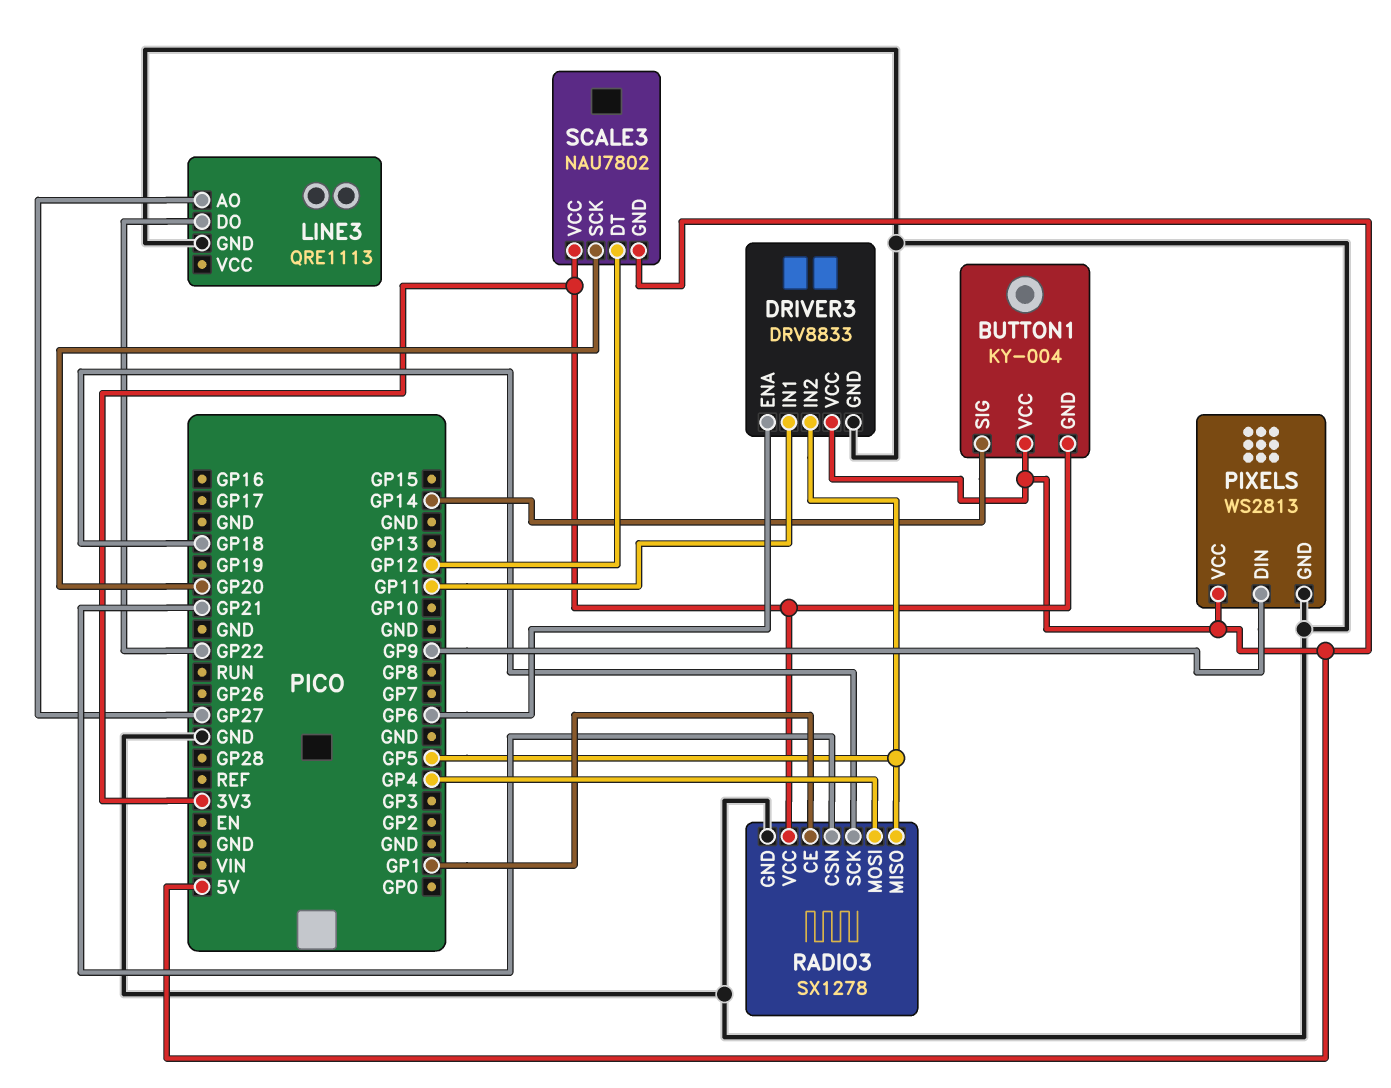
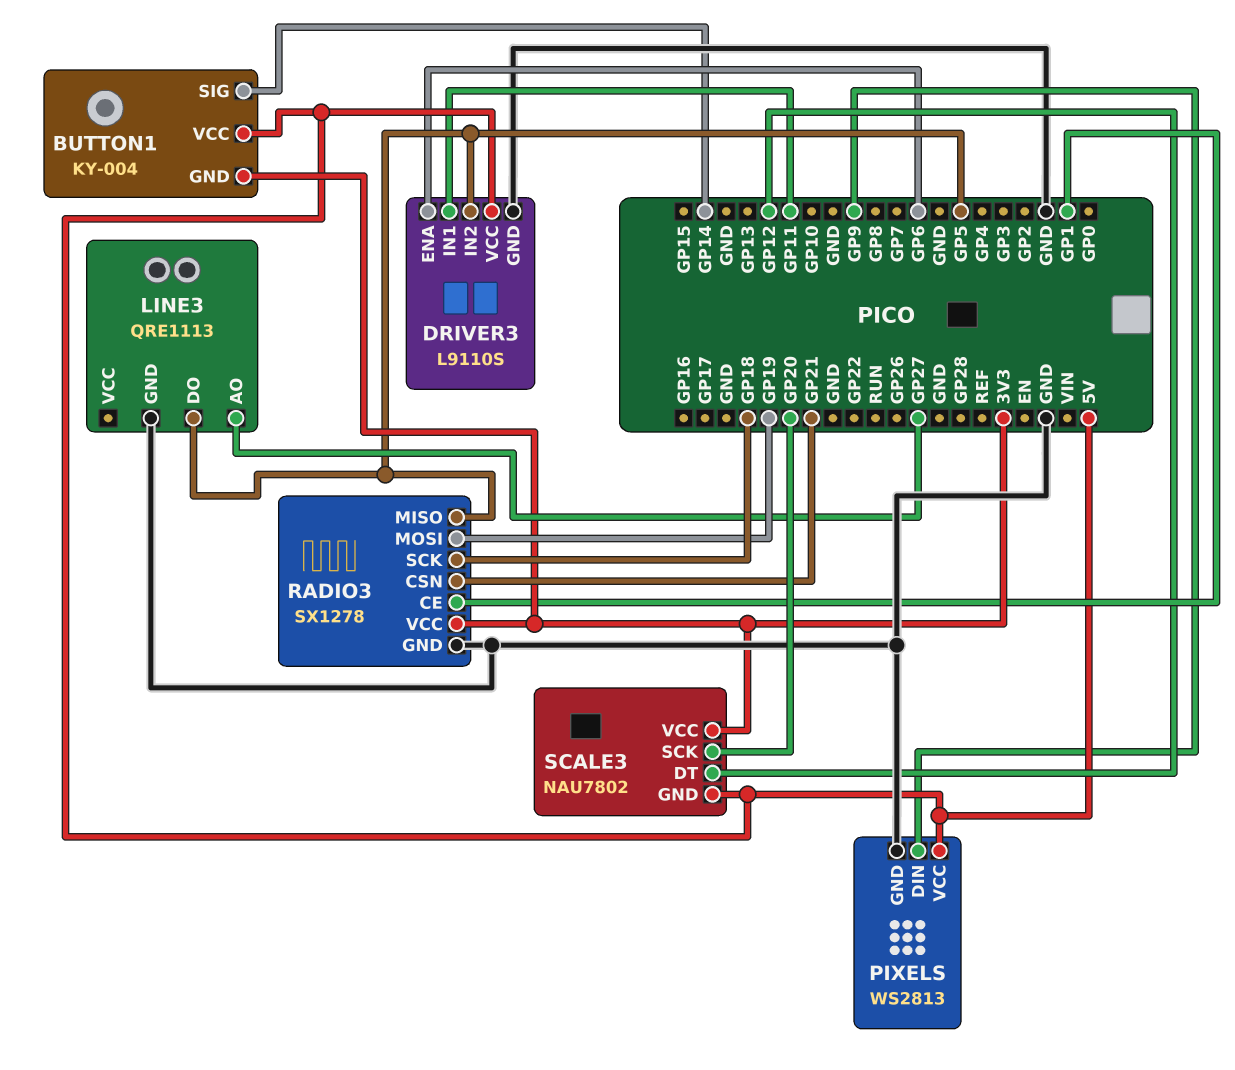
DRIVER3: DRV8833 -> L9110S
LINE3 pin DO: GP22 -> GP5
RADIO3 pin MOSI: GP4 -> GP19

